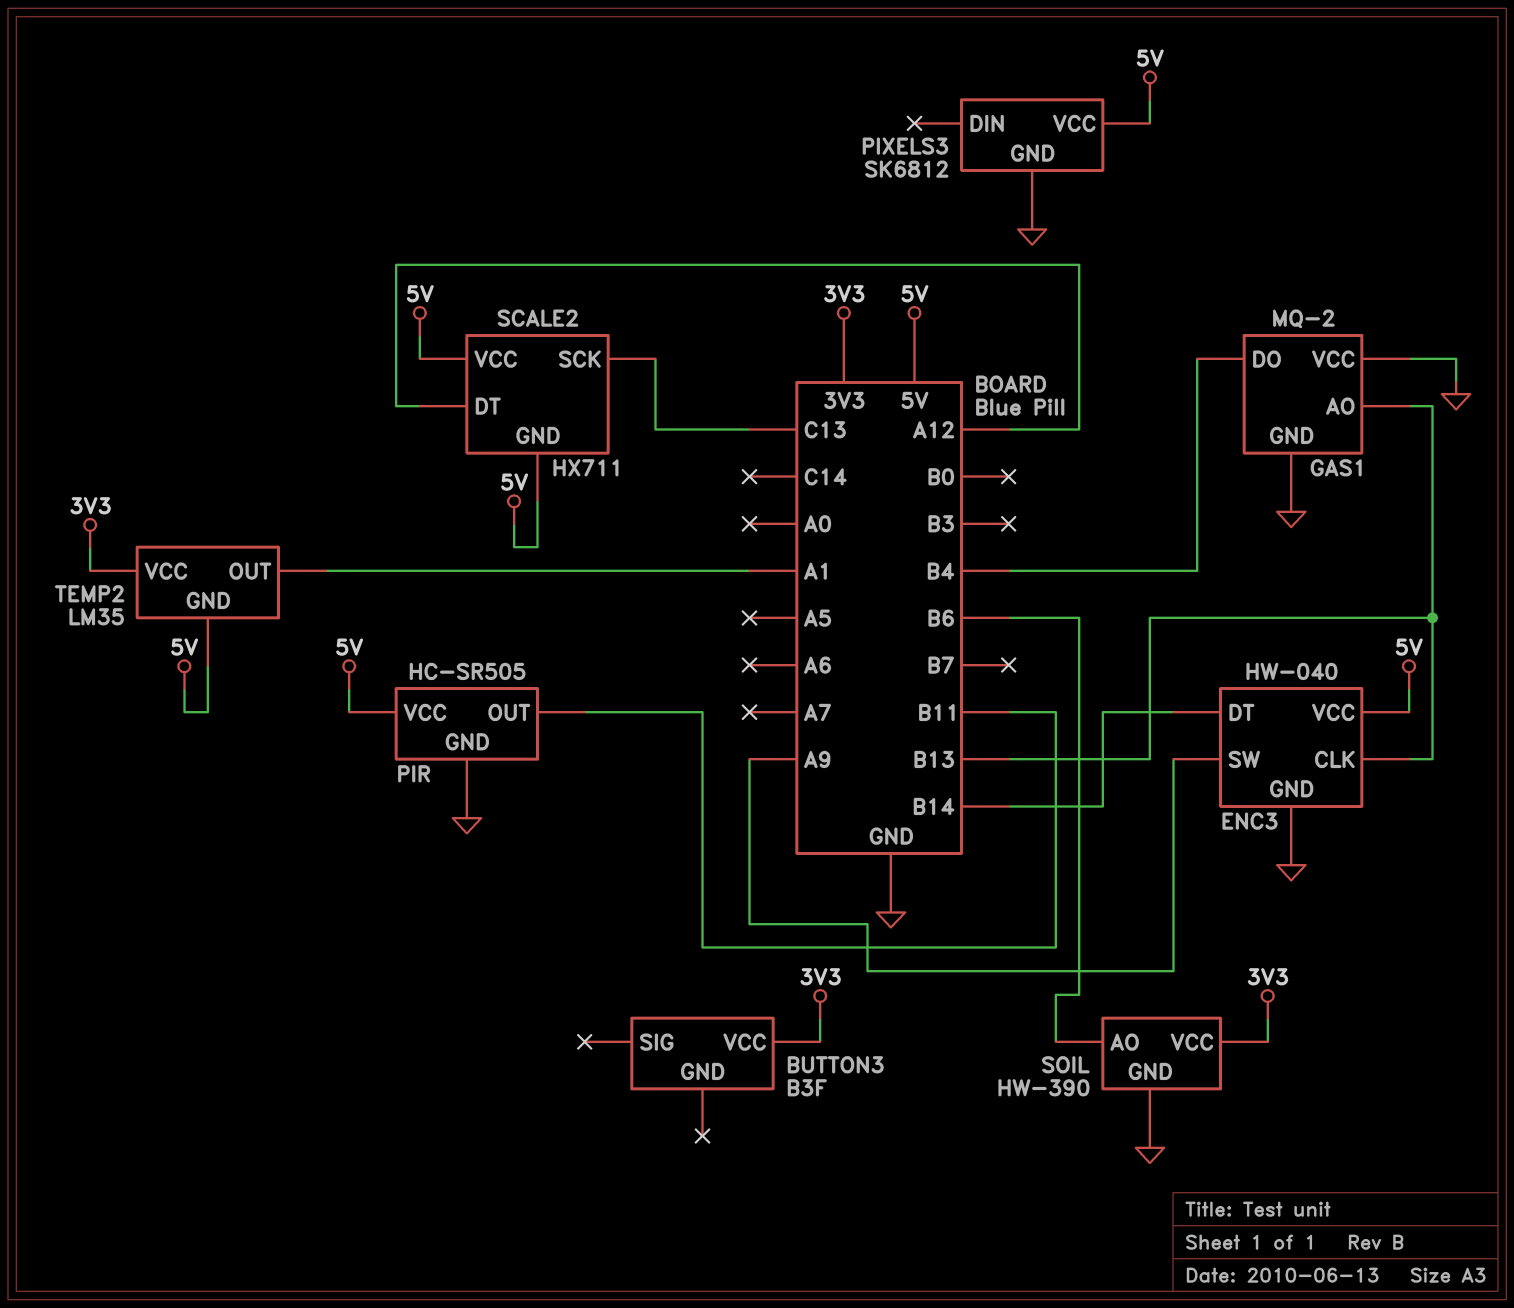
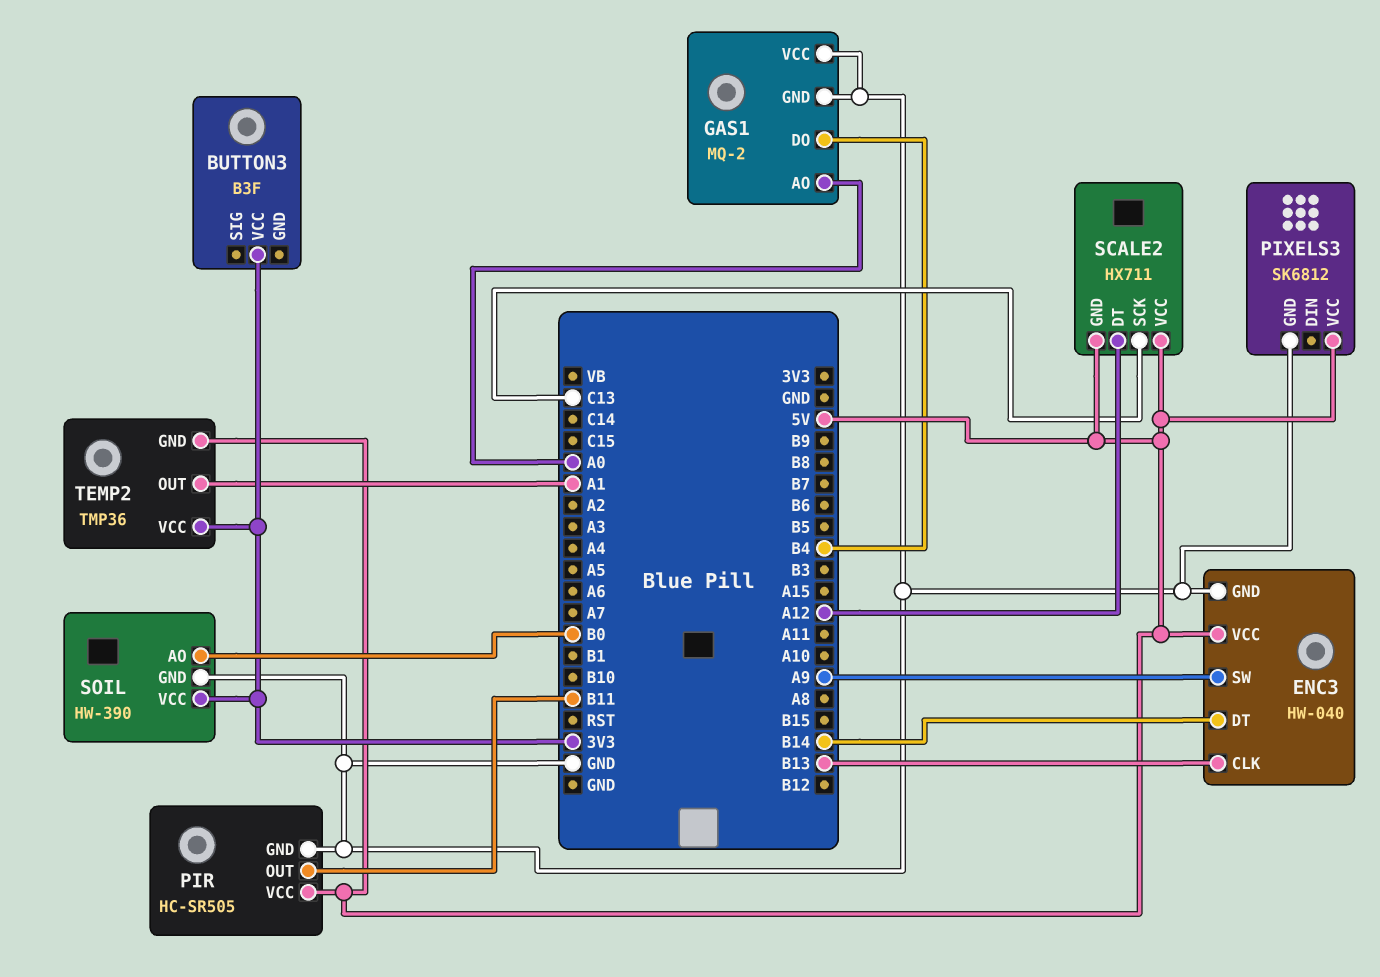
GAS1 pin AO: B13 -> A0
SOIL pin AO: B6 -> B0
TEMP2: LM35 -> TMP36

